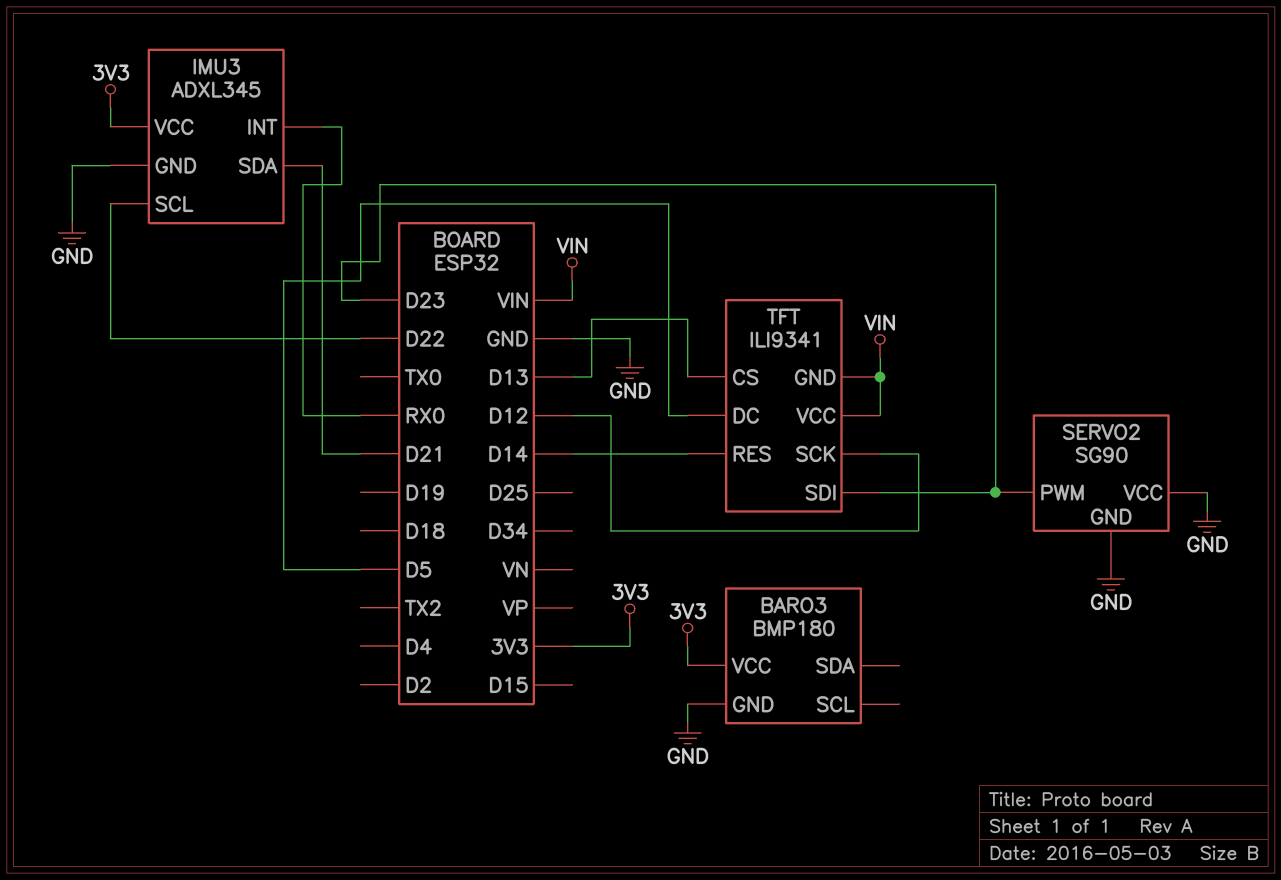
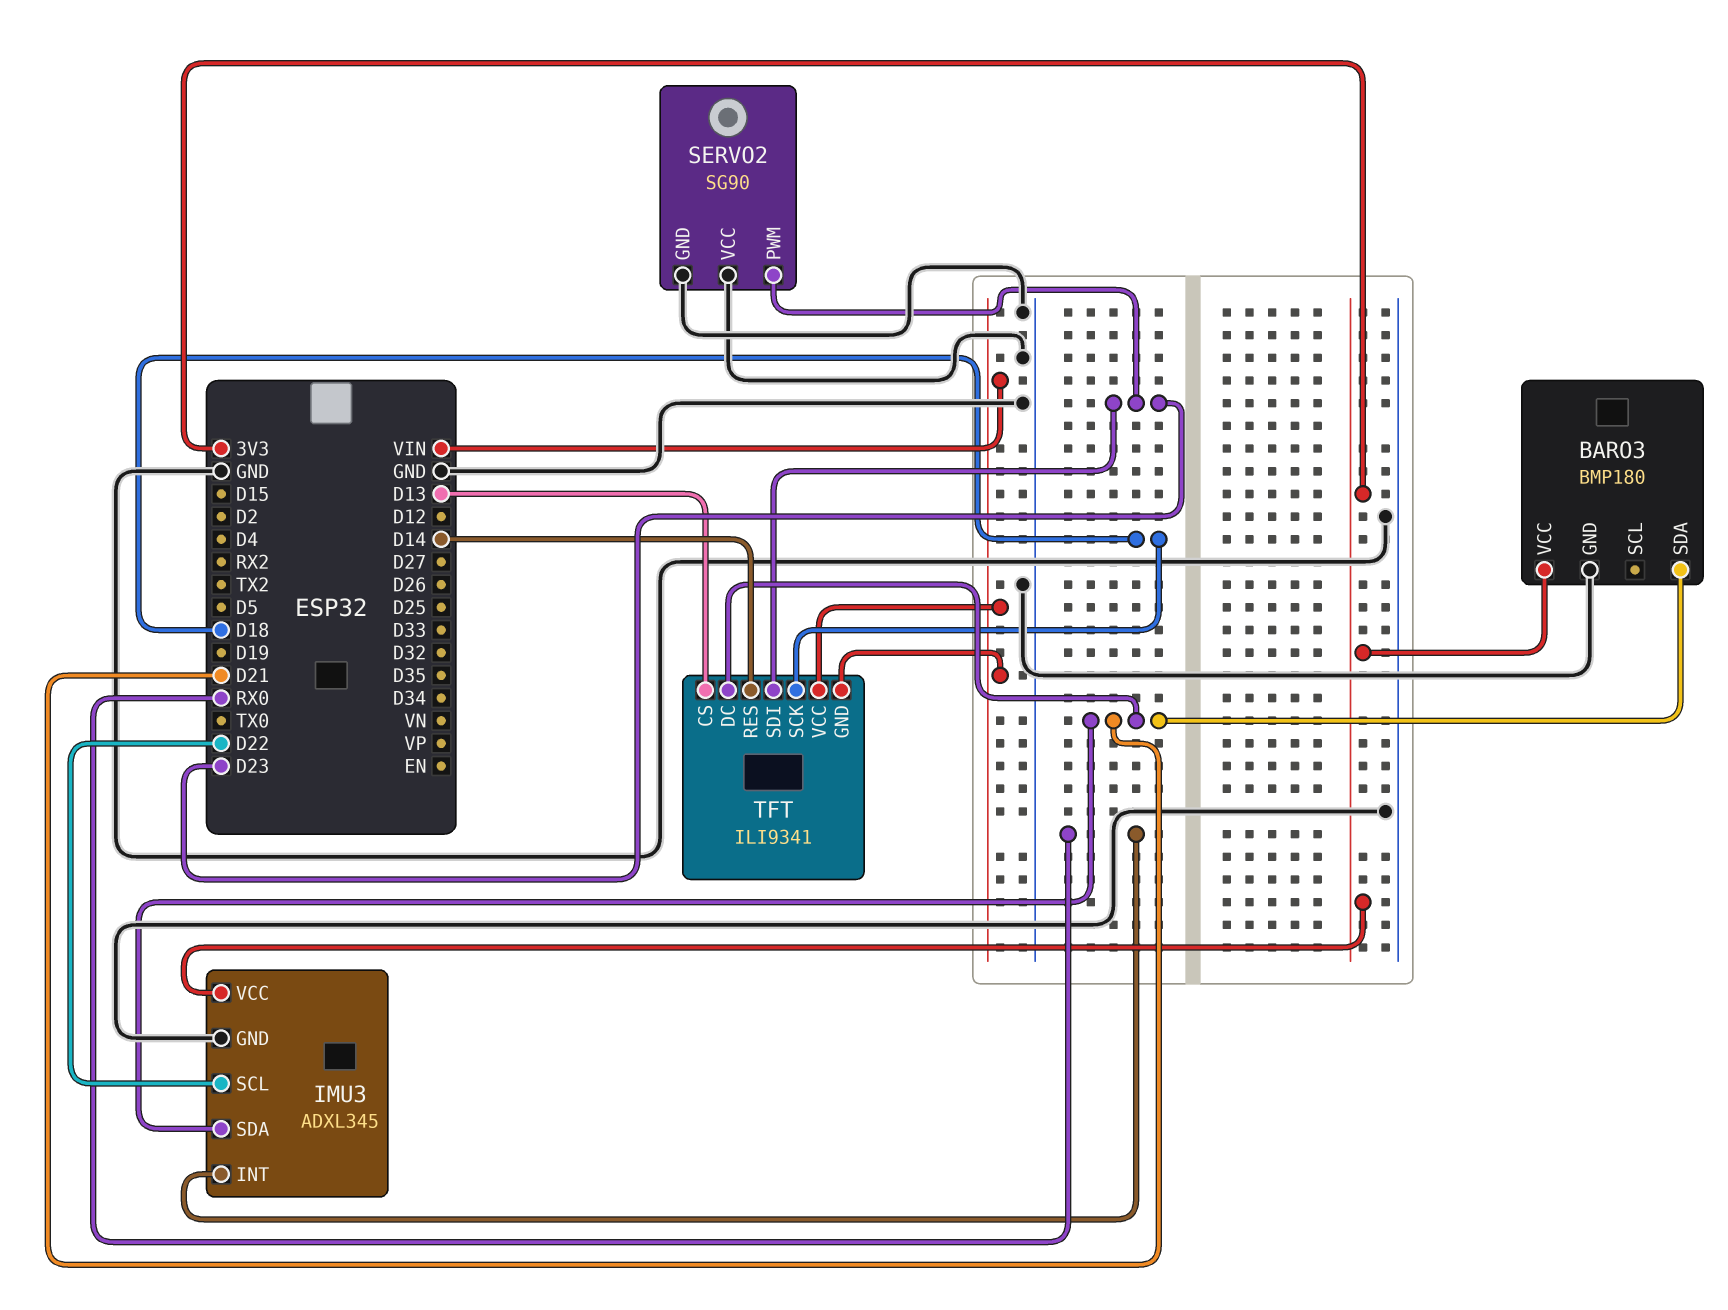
BARO3 pin SDA: none -> D21
TFT pin DC: D5 -> D21
TFT pin SCK: D12 -> D18

